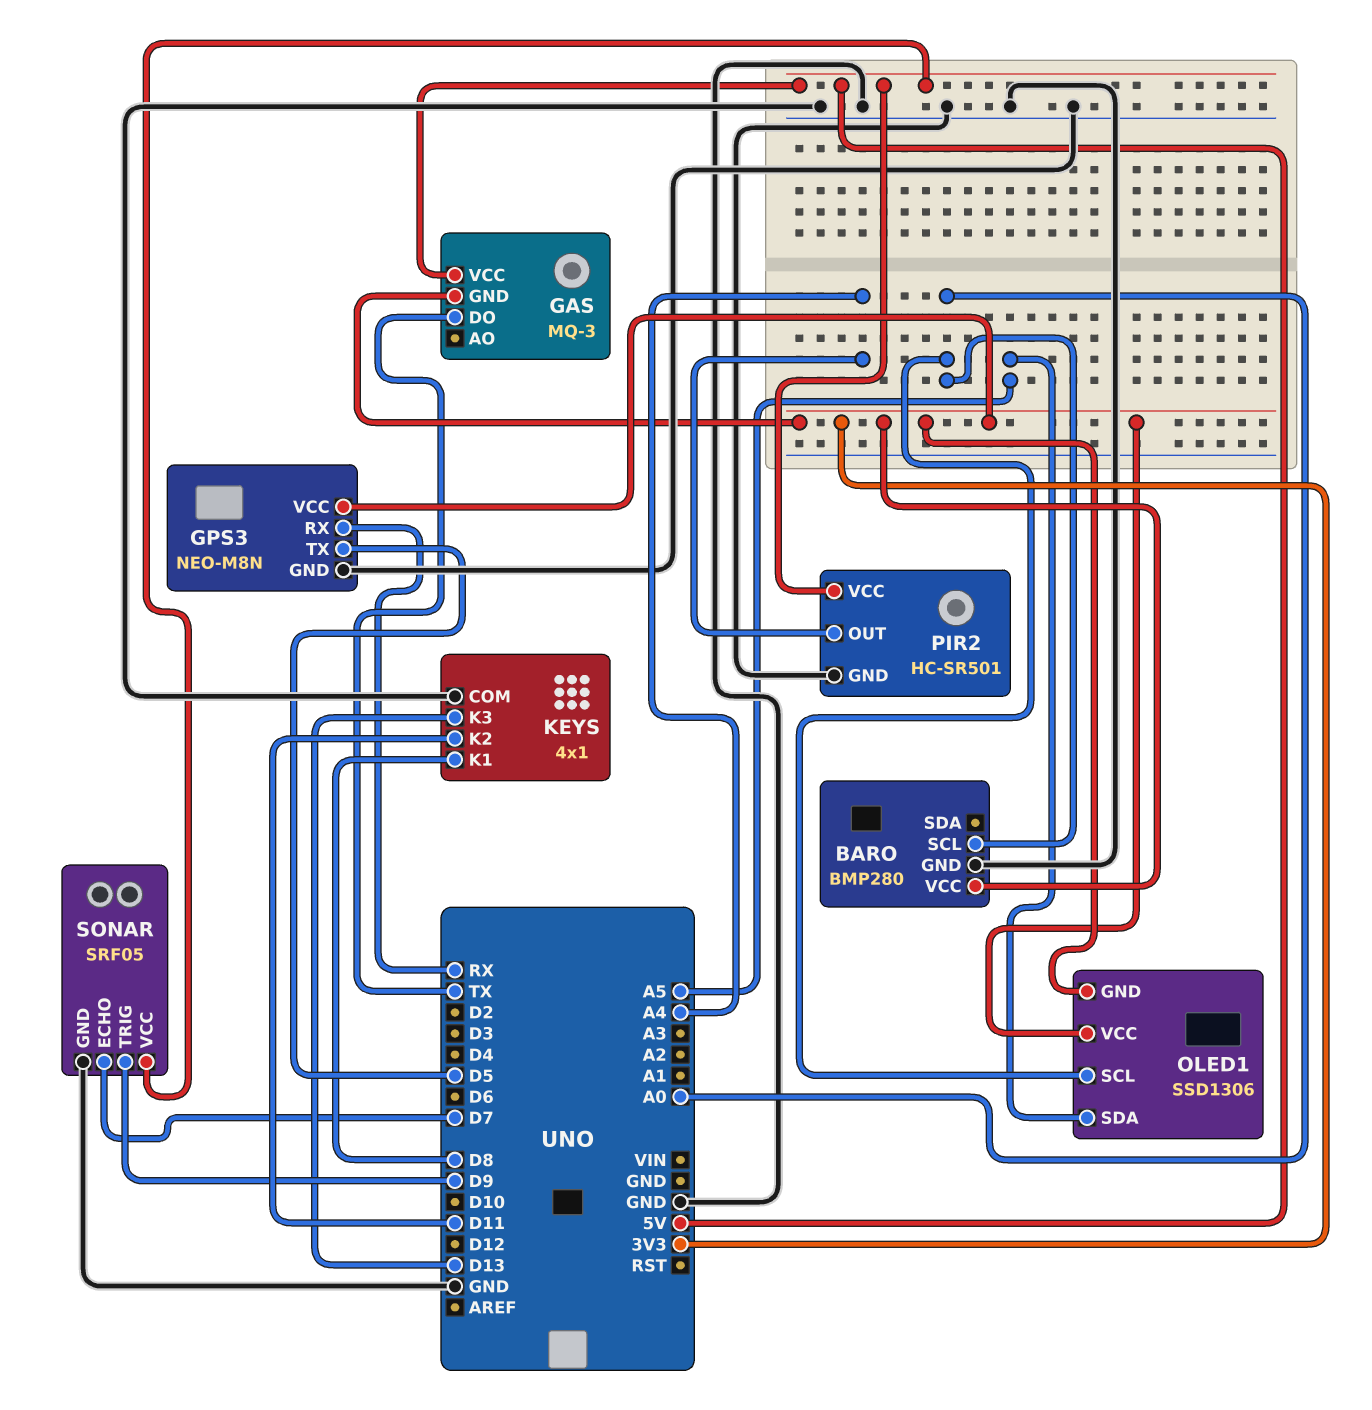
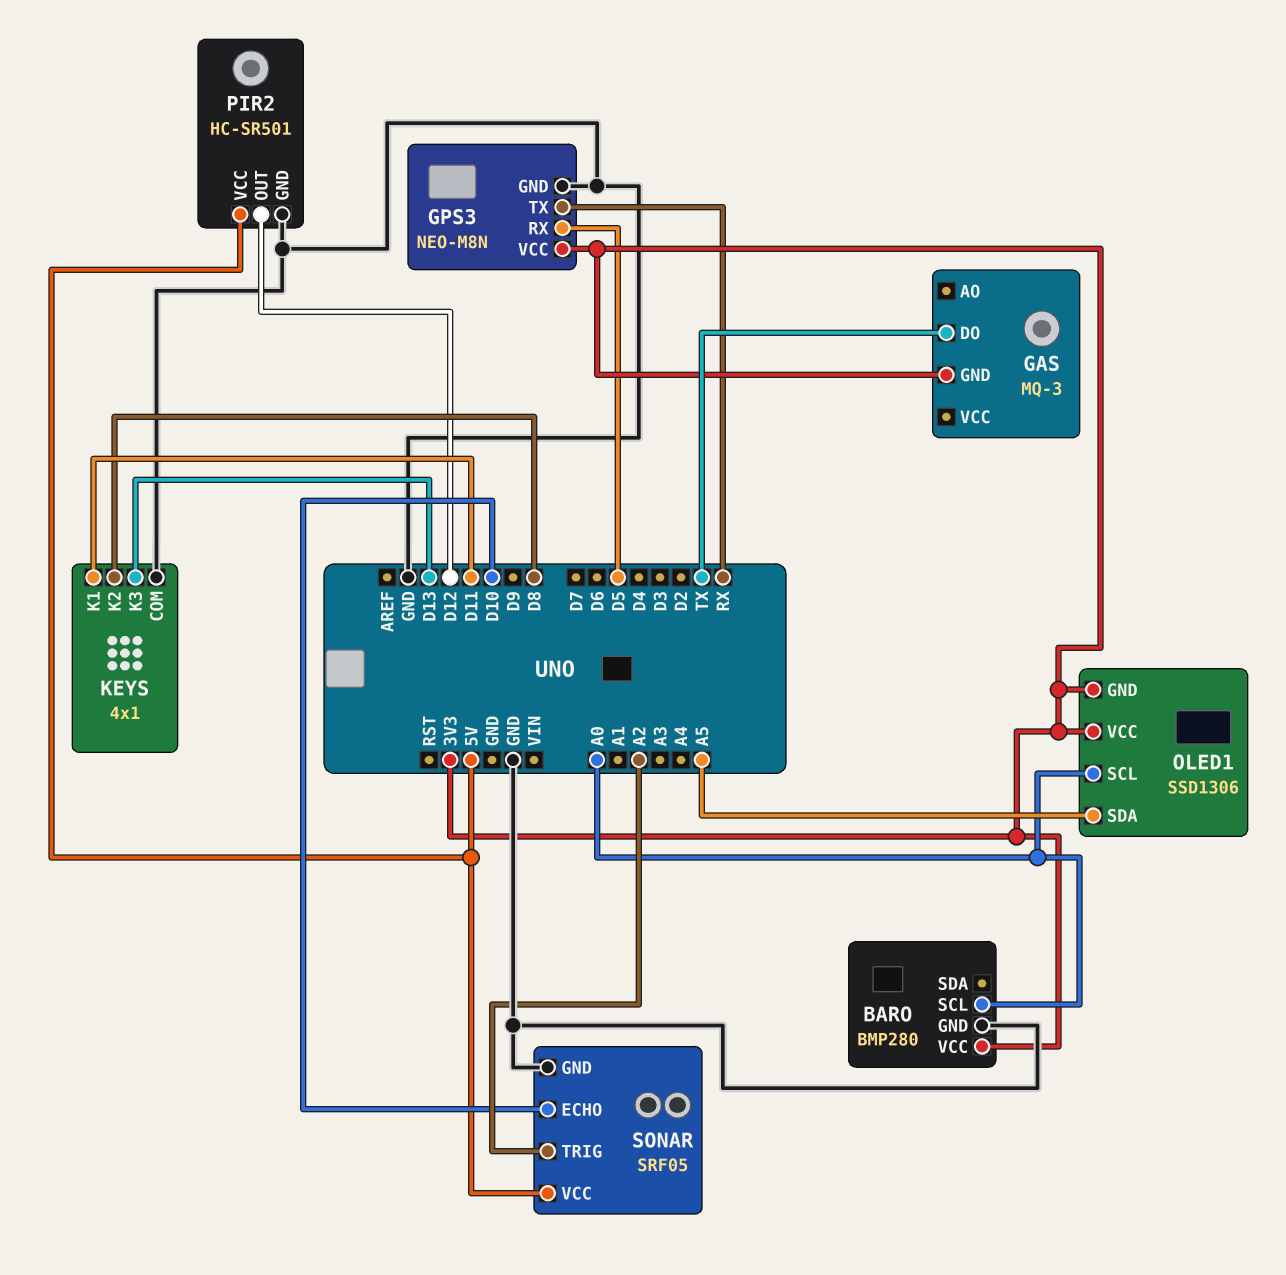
GAS pin VCC: 5V -> none
GPS3 pin RX: RX -> D5
GPS3 pin TX: D5 -> RX
KEYS pin K1: D8 -> D11
KEYS pin K2: D11 -> D8
PIR2 pin OUT: A4 -> D12
SONAR pin ECHO: D7 -> D10
SONAR pin TRIG: D9 -> A2

